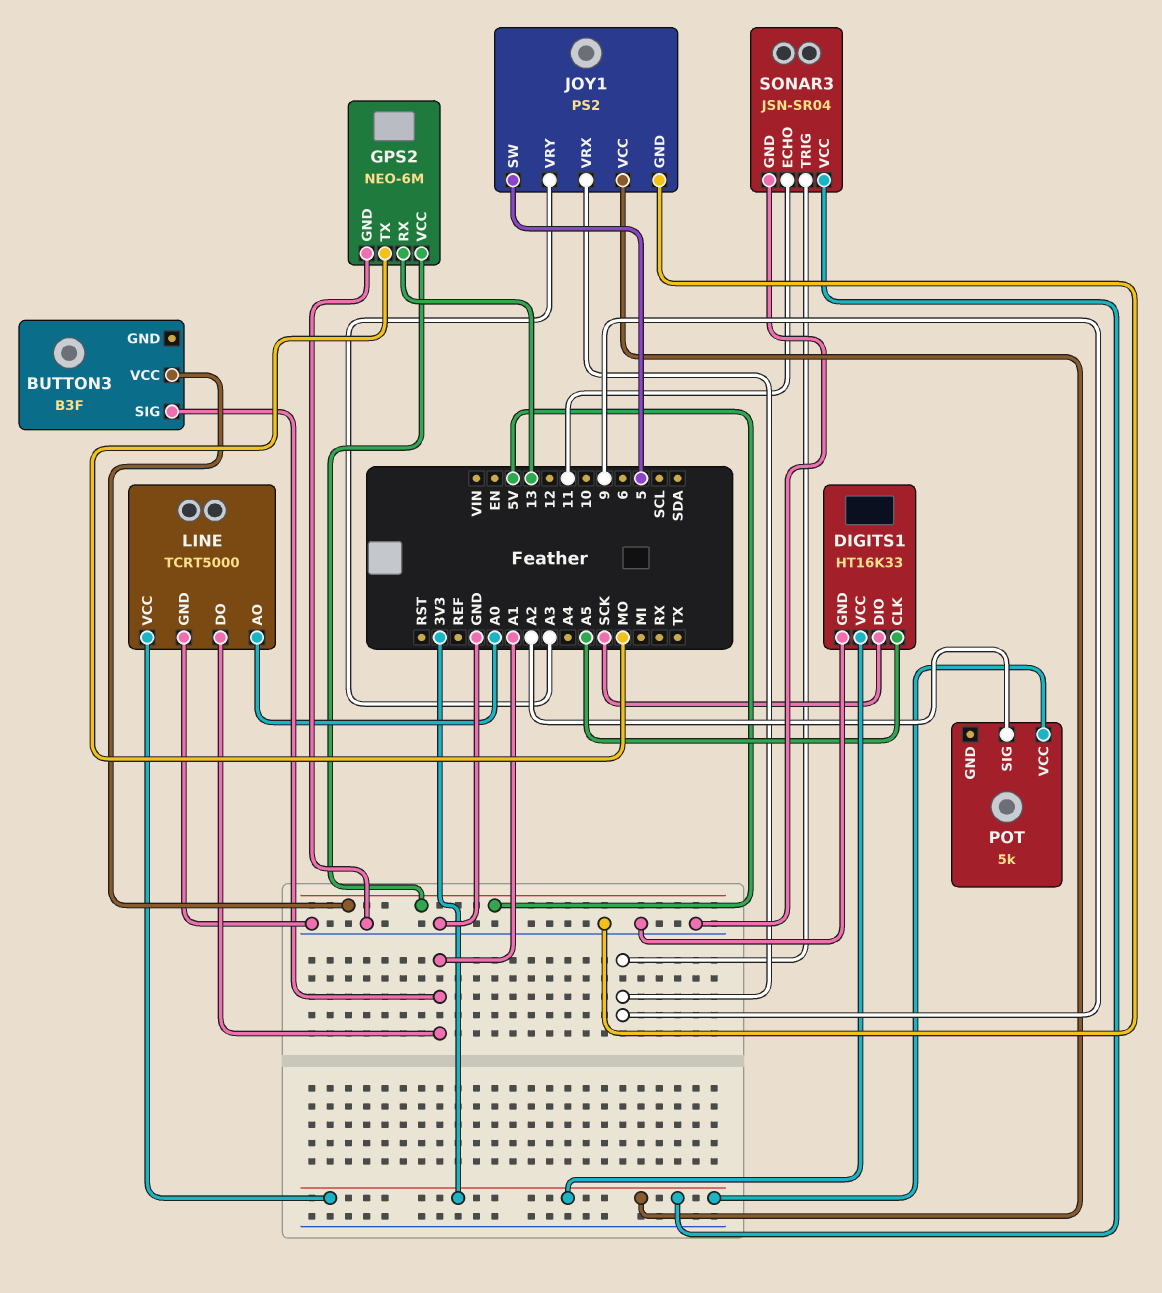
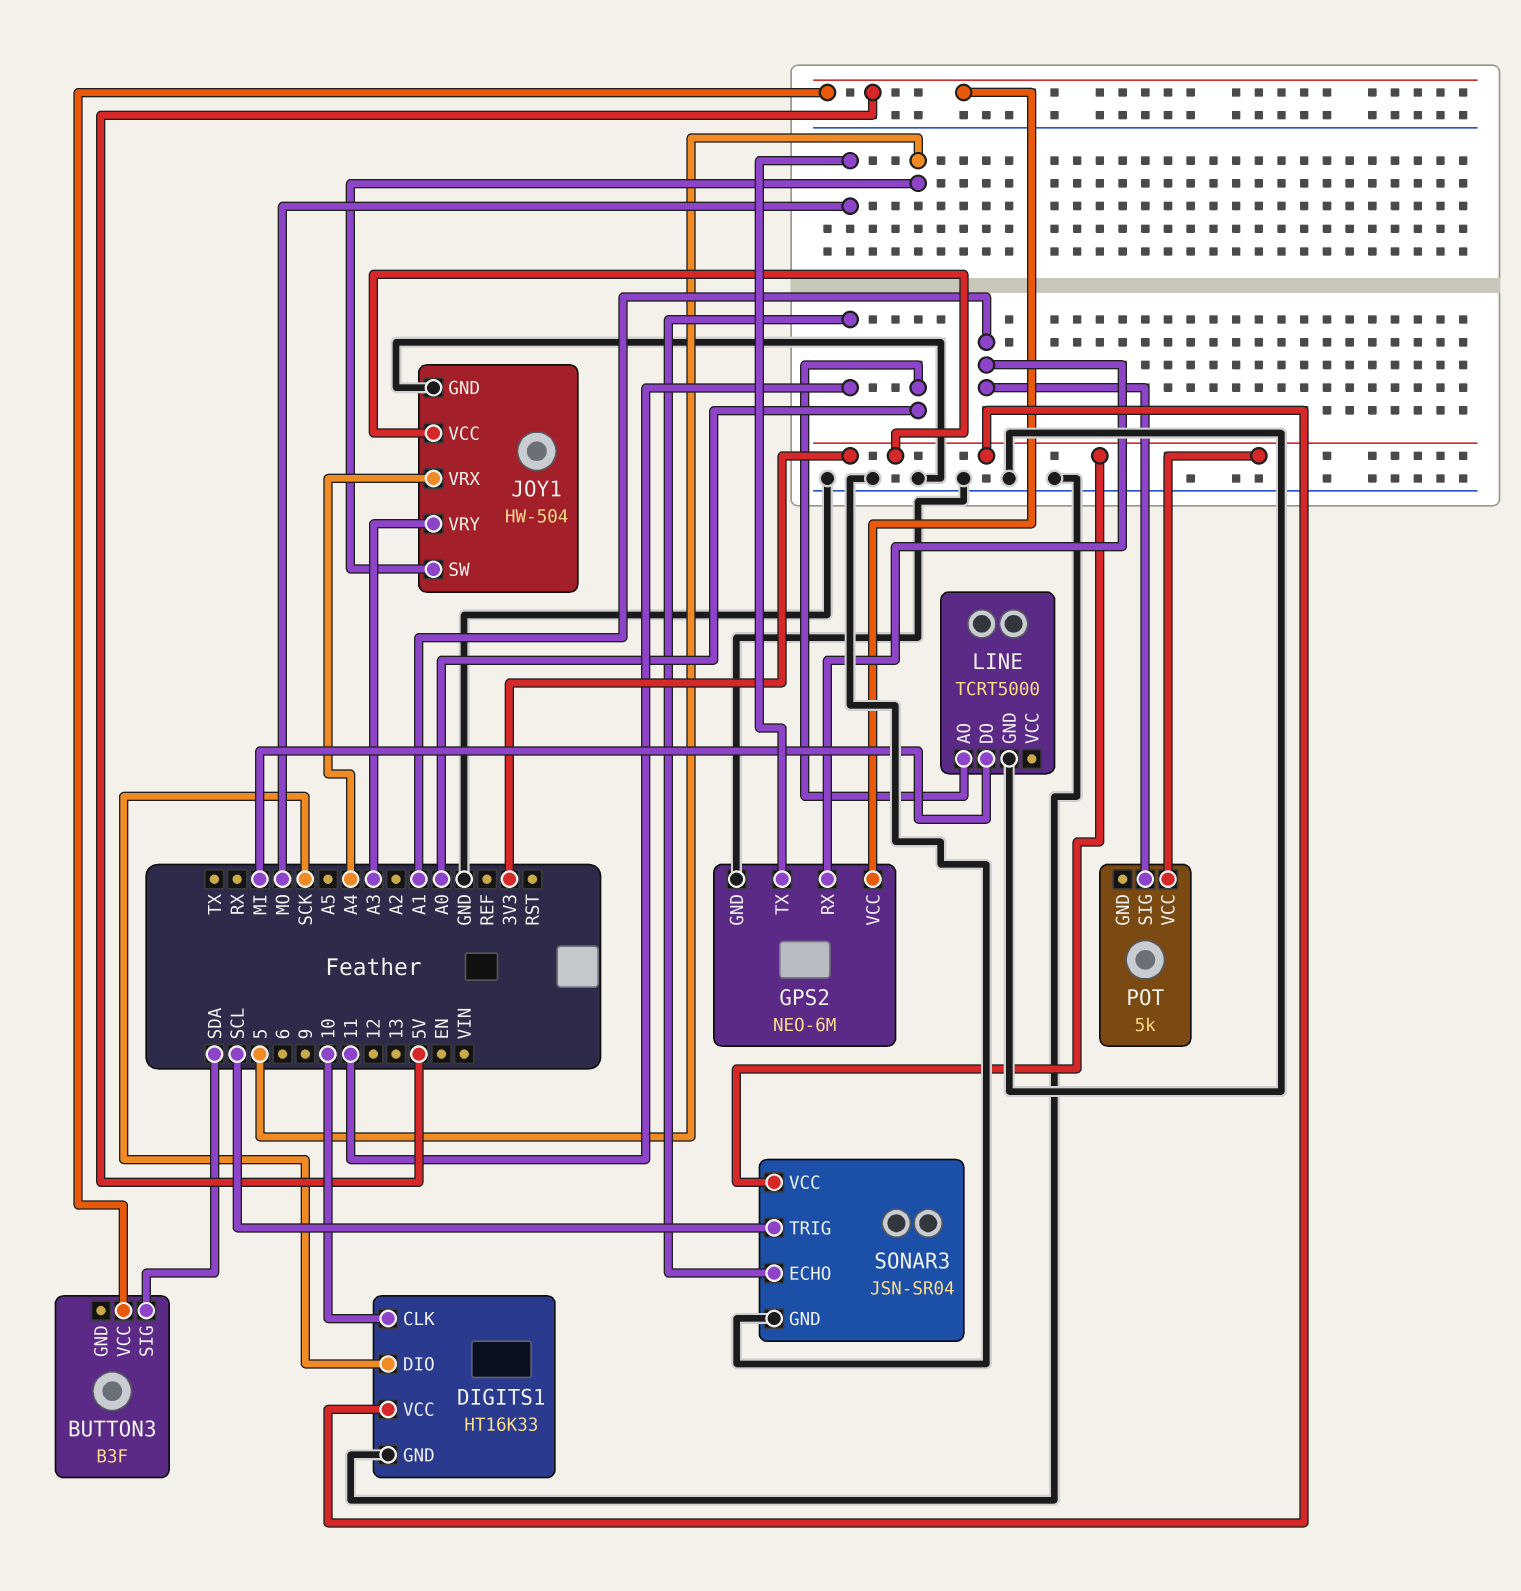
BUTTON3 pin SIG: A1 -> SDA
DIGITS1 pin CLK: A5 -> 10
GPS2 pin RX: 13 -> A1
JOY1: PS2 -> HW-504
JOY1 pin VRX: 9 -> A4
LINE pin DO: A1 -> MI
LINE pin VCC: 3V3 -> none
POT pin SIG: A2 -> A1
SONAR3 pin TRIG: 9 -> SCL

